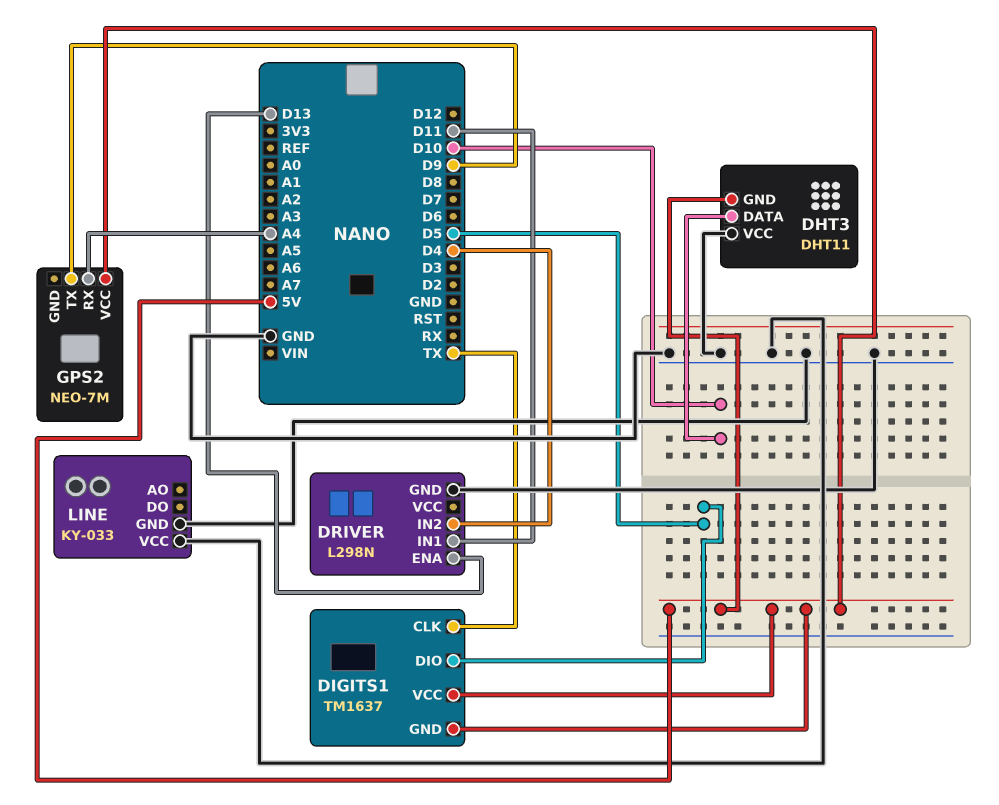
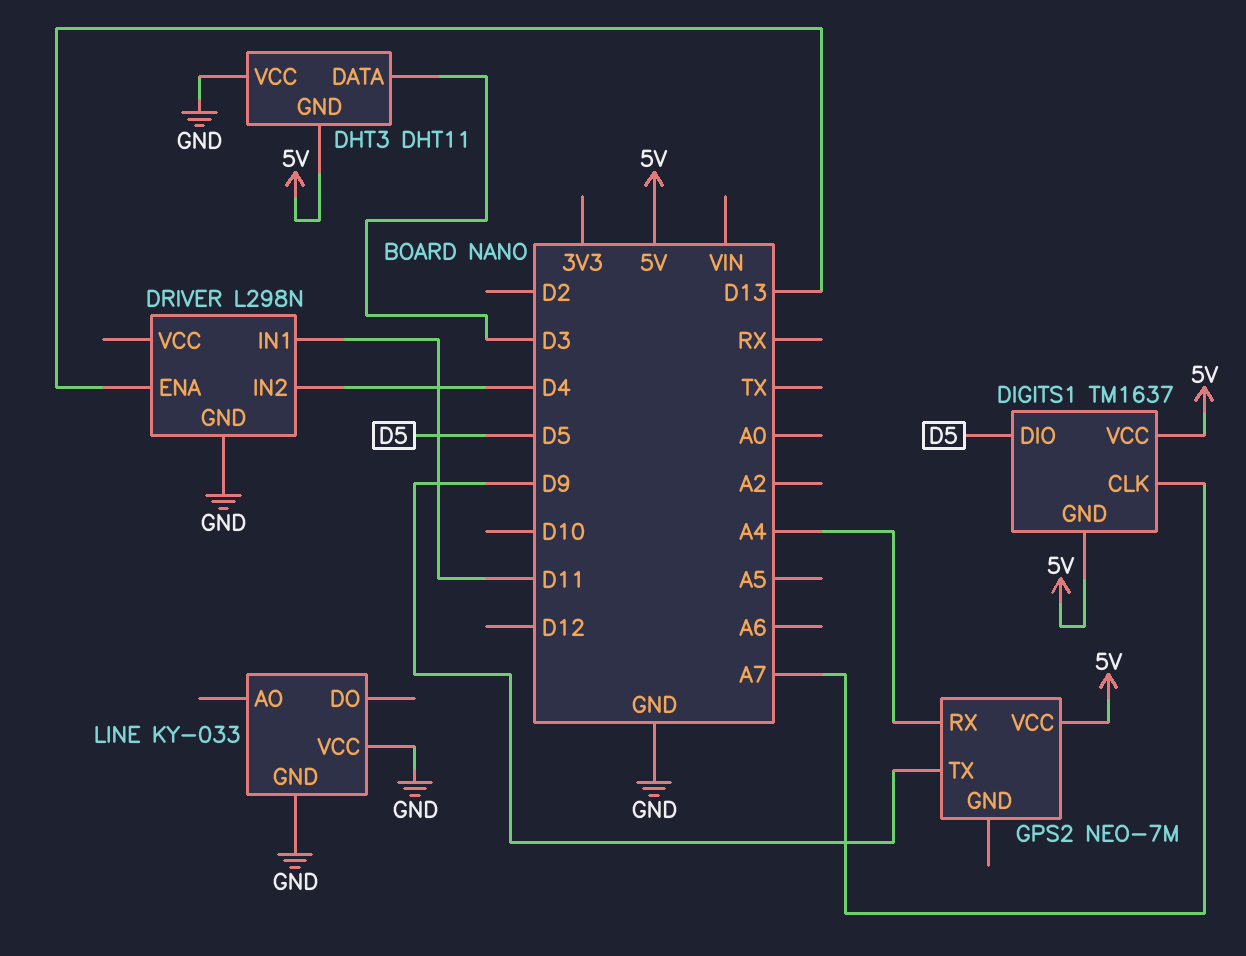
DHT3 pin DATA: D10 -> D3
DIGITS1 pin CLK: TX -> A7

